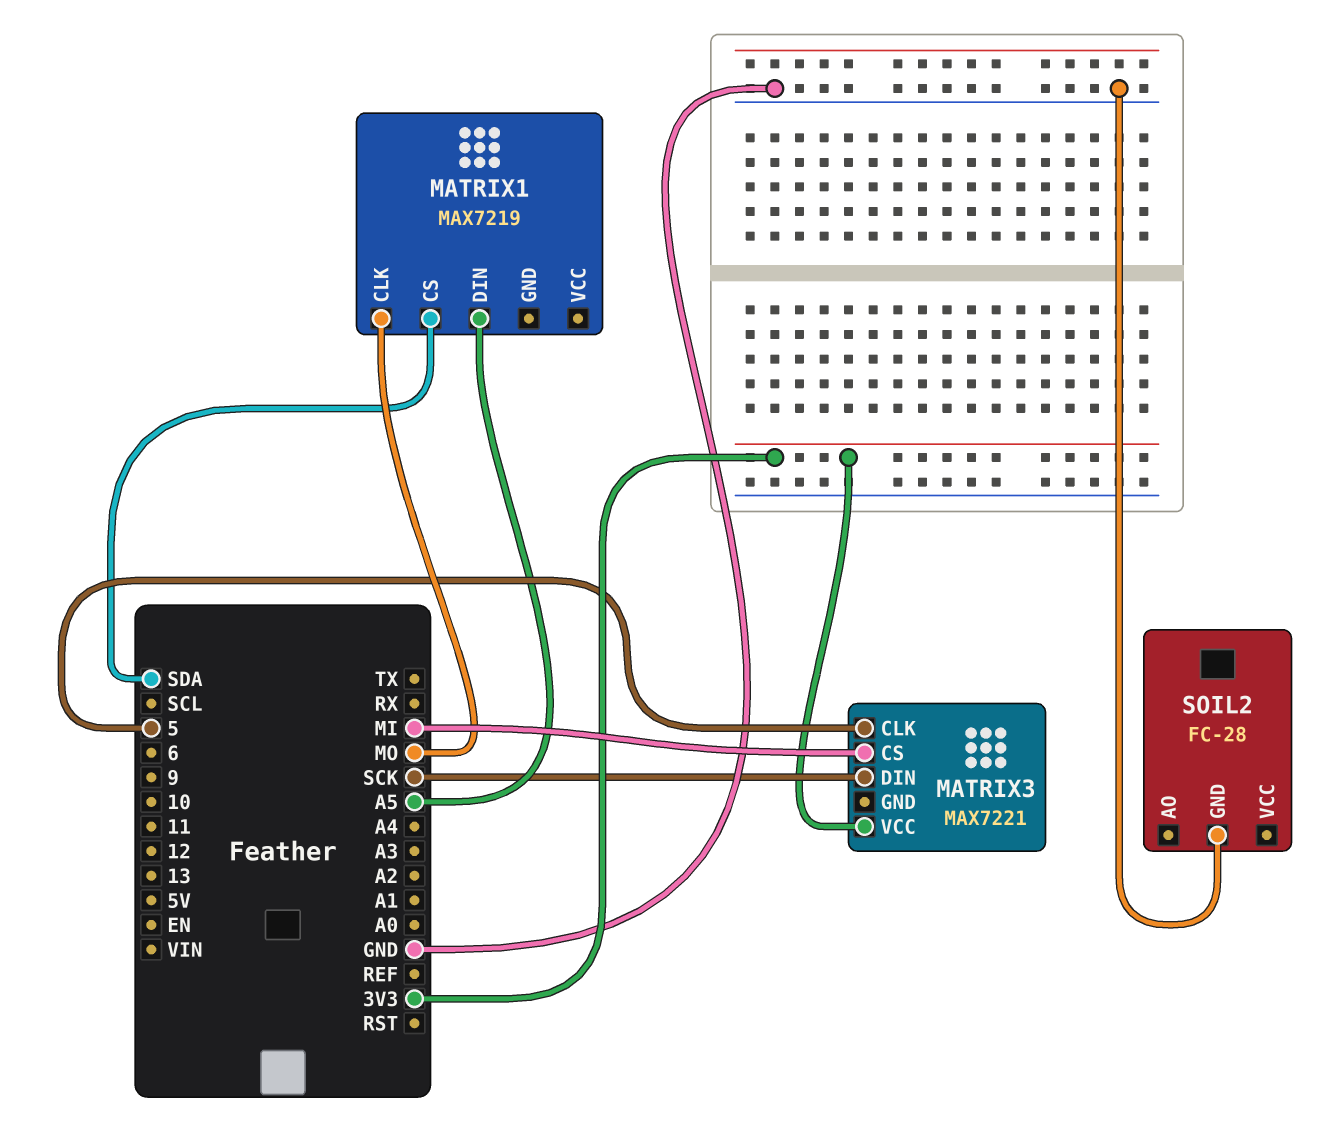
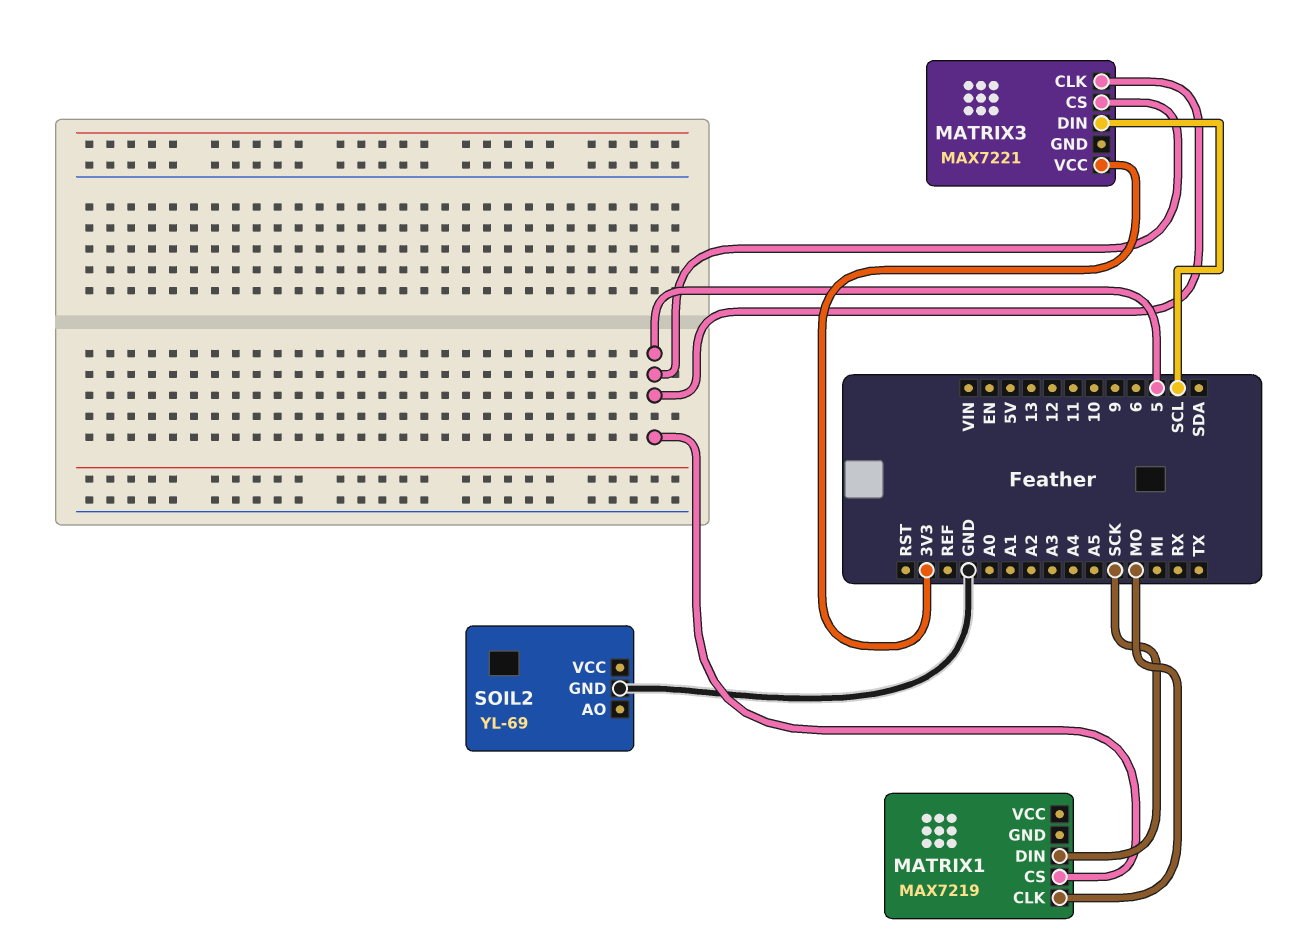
MATRIX1 pin CS: SDA -> 5
MATRIX1 pin DIN: A5 -> SCK
MATRIX3 pin CS: MI -> 5
MATRIX3 pin DIN: SCK -> SCL
SOIL2: FC-28 -> YL-69

